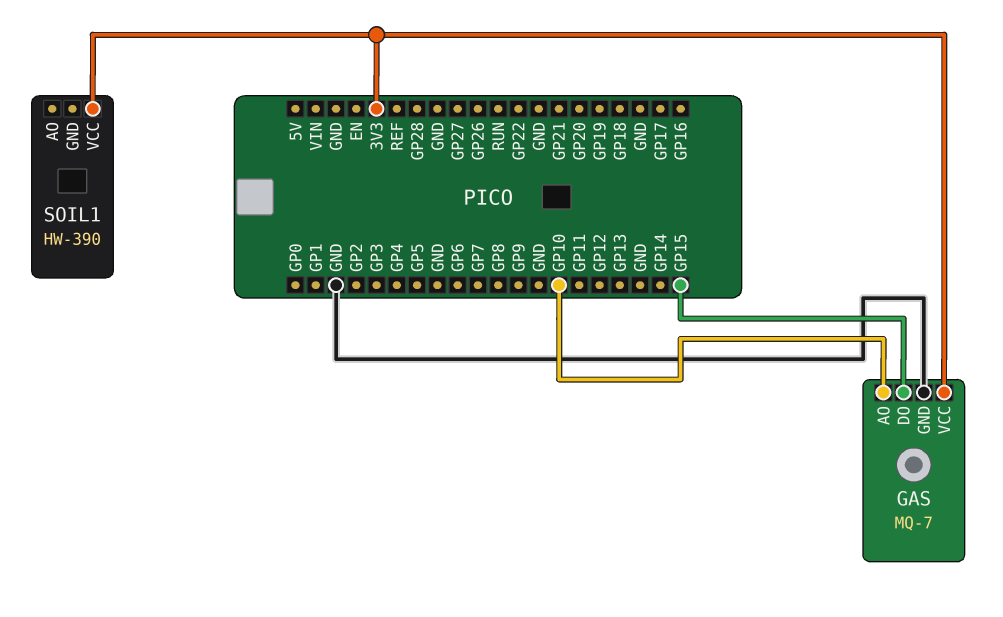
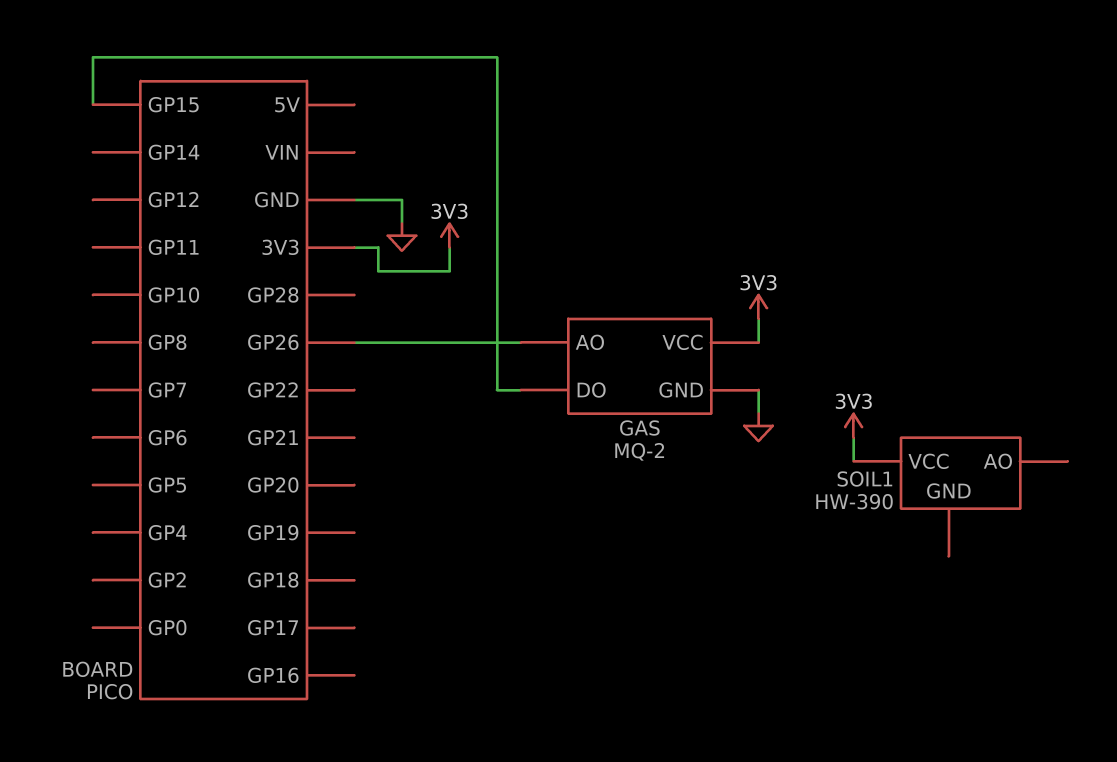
GAS: MQ-7 -> MQ-2
GAS pin AO: GP10 -> GP26

